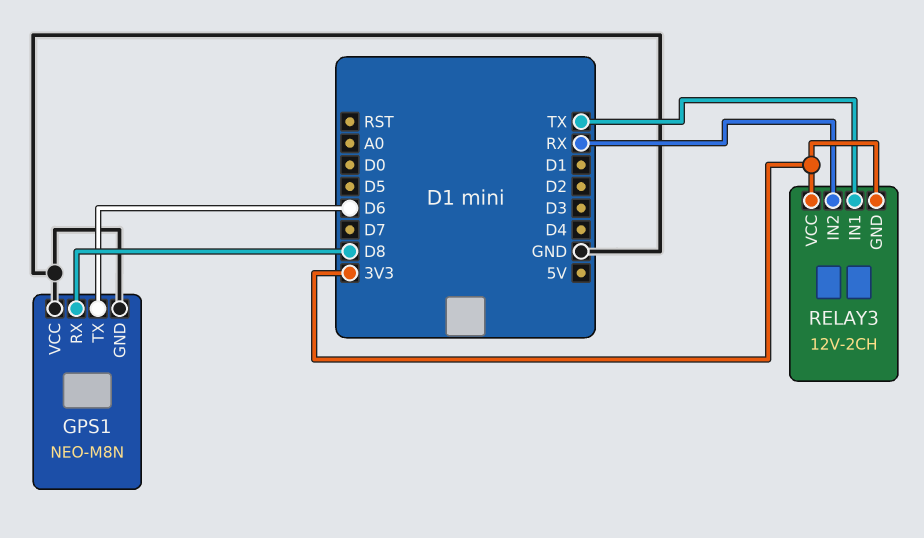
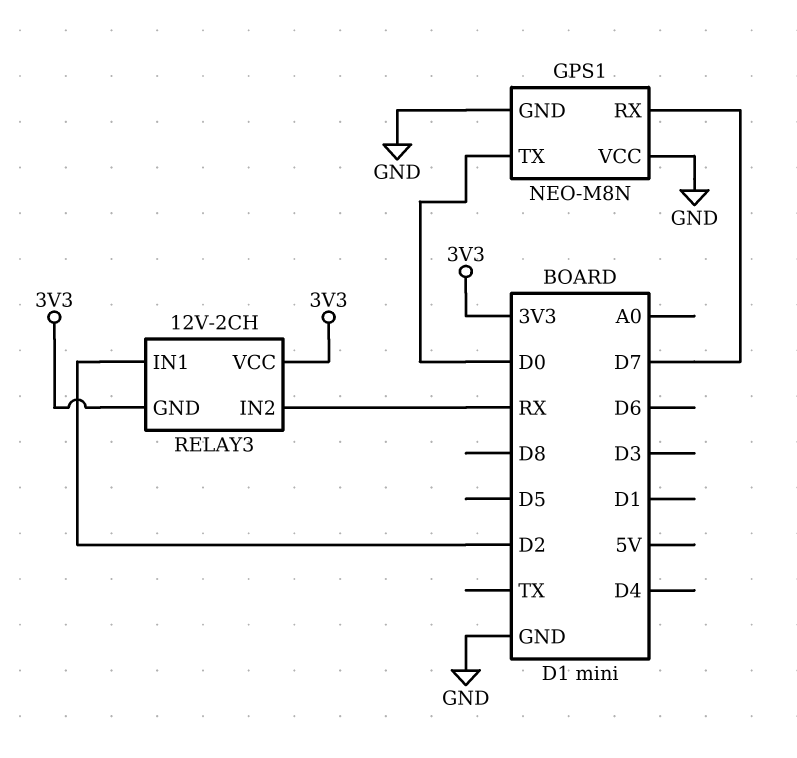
GPS1 pin RX: D8 -> D7
GPS1 pin TX: D6 -> D0
RELAY3 pin IN1: TX -> D2

